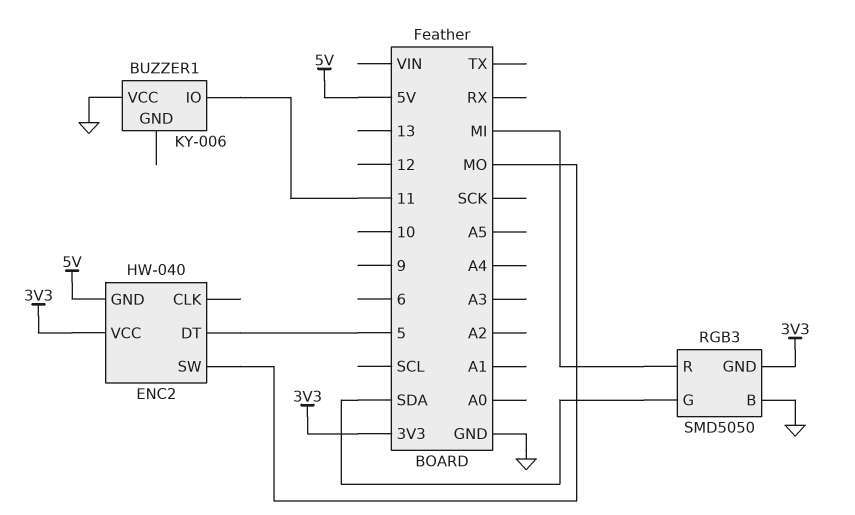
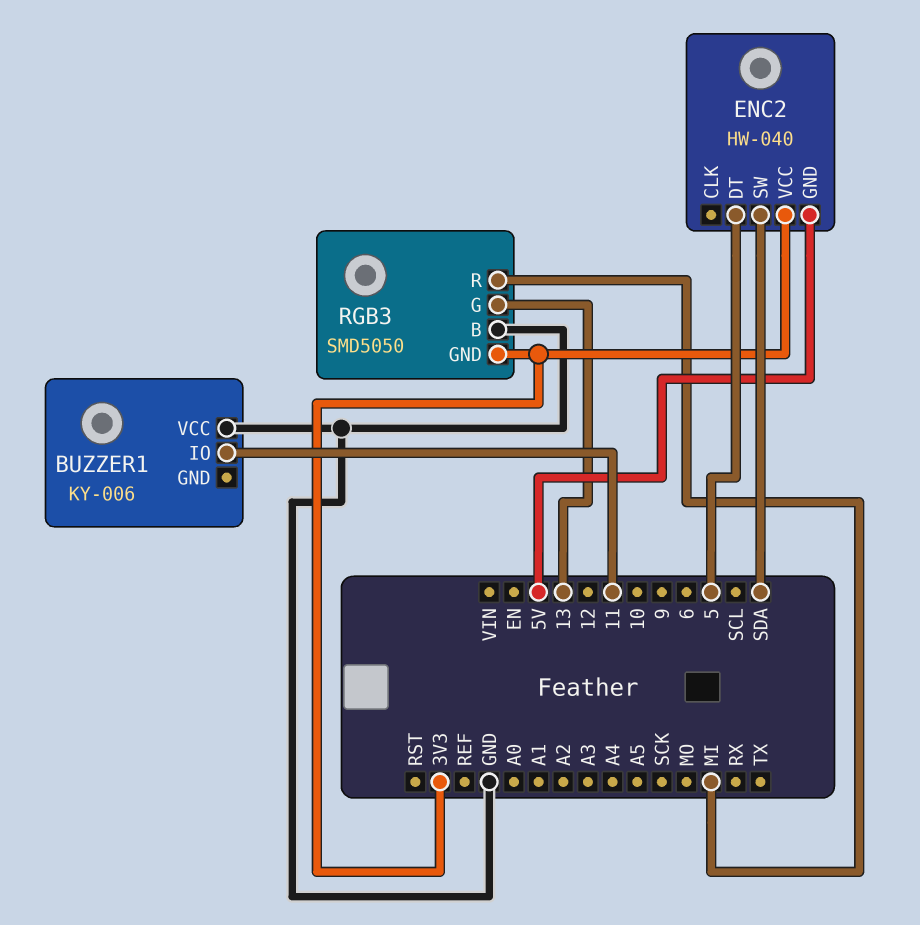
ENC2 pin SW: MO -> SDA
RGB3 pin G: SDA -> 13

